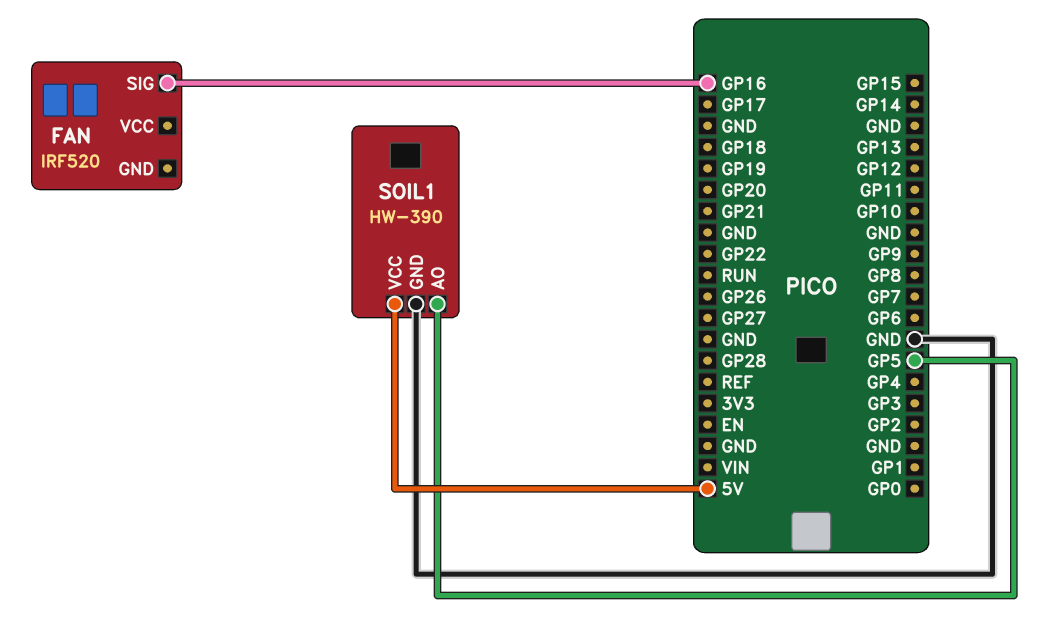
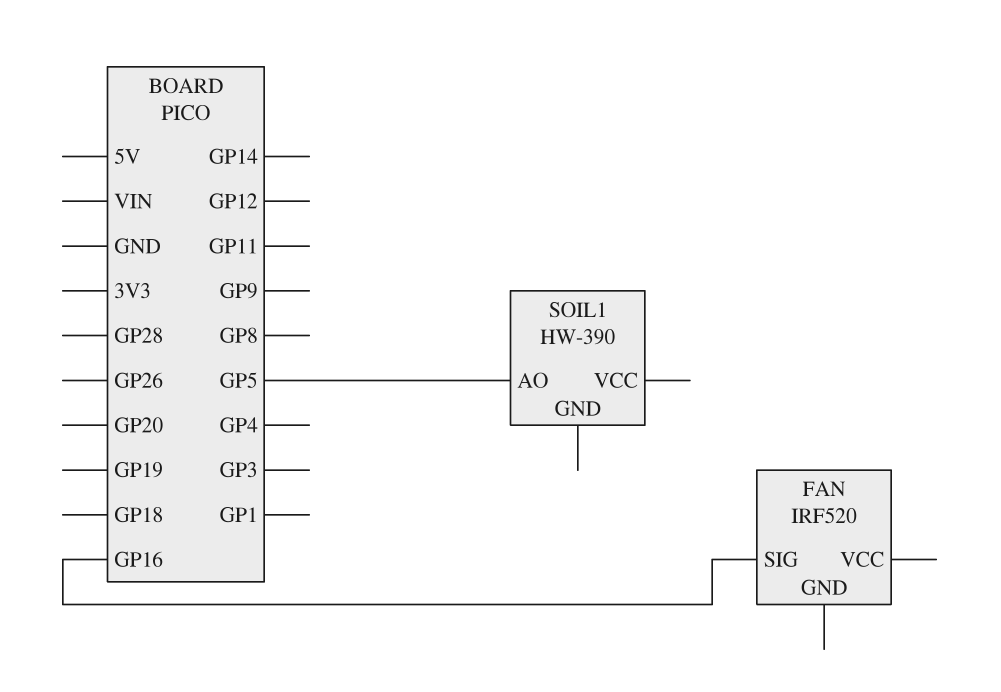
SOIL1 pin GND: GND -> none
SOIL1 pin VCC: 5V -> none

